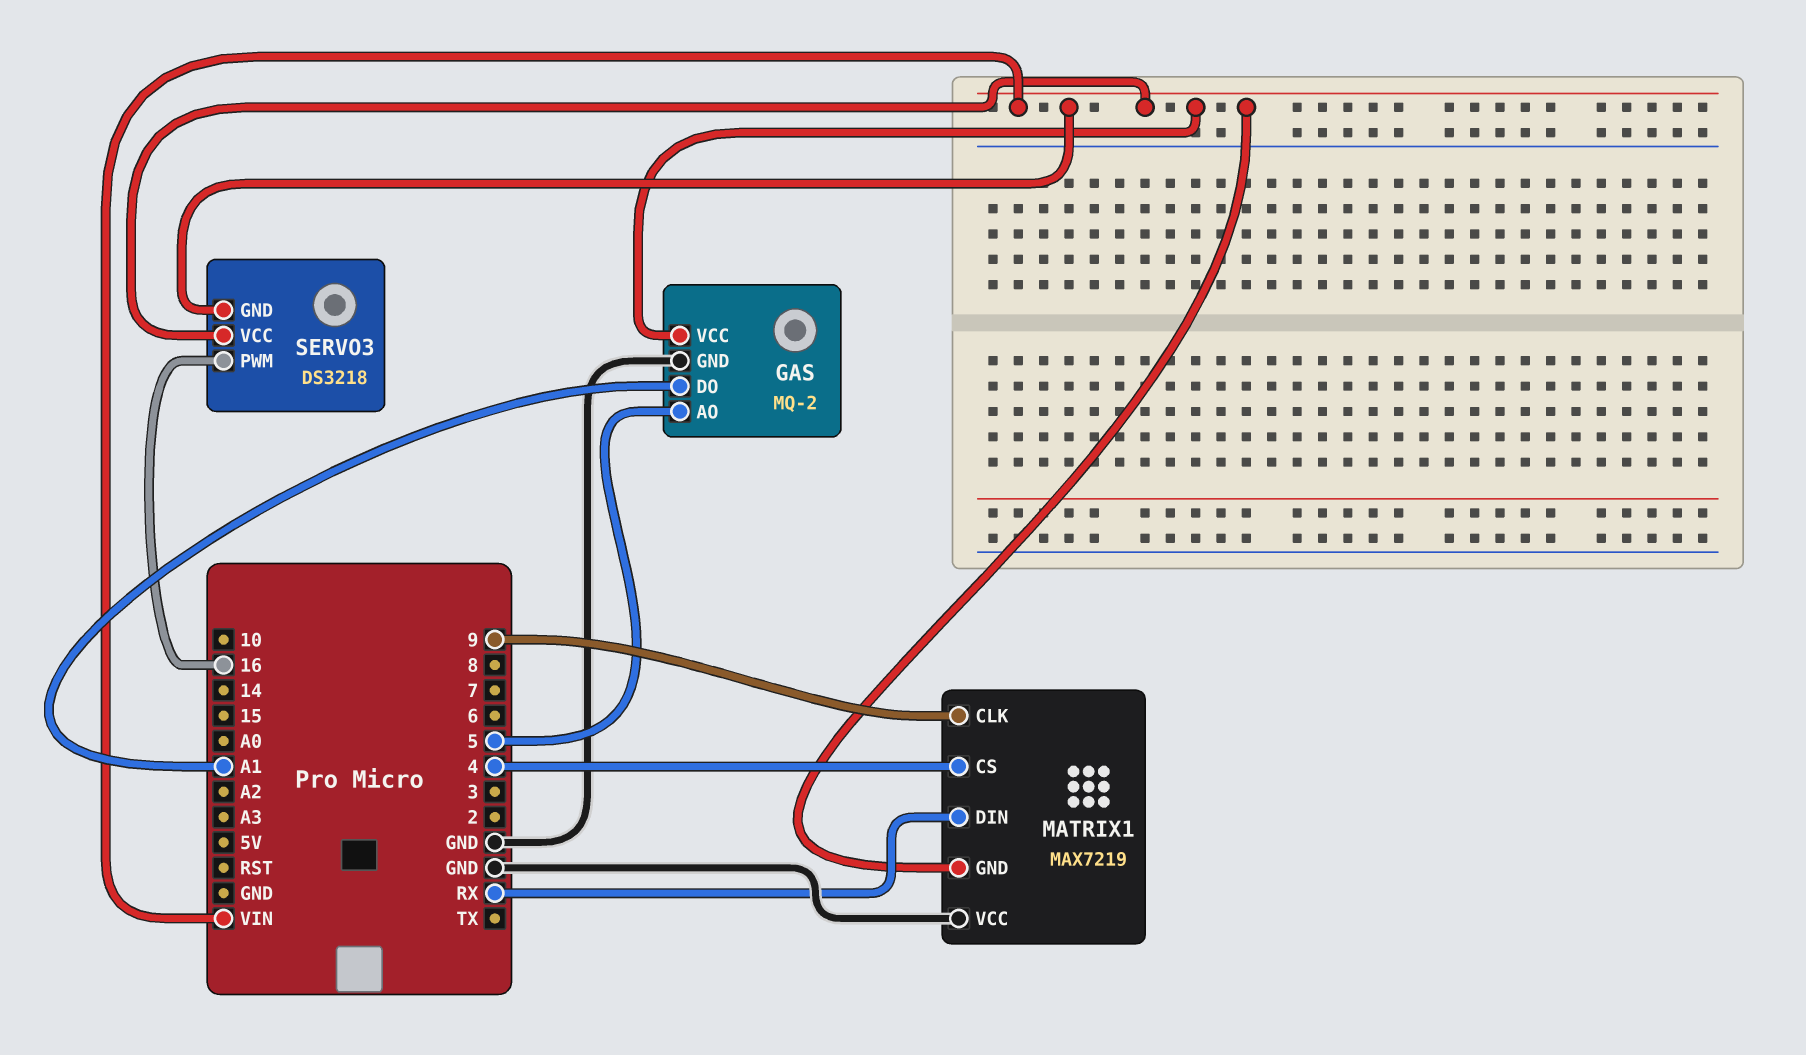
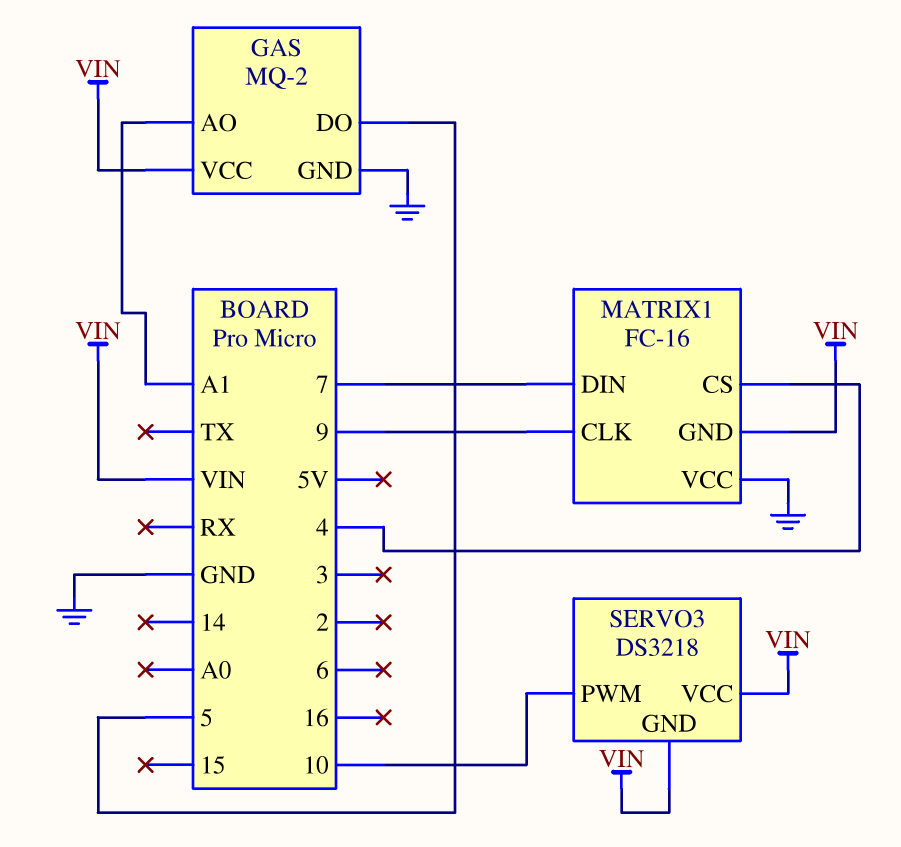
GAS pin AO: 5 -> A1
GAS pin DO: A1 -> 5
MATRIX1: MAX7219 -> FC-16
MATRIX1 pin DIN: RX -> 7
SERVO3 pin PWM: 16 -> 10

